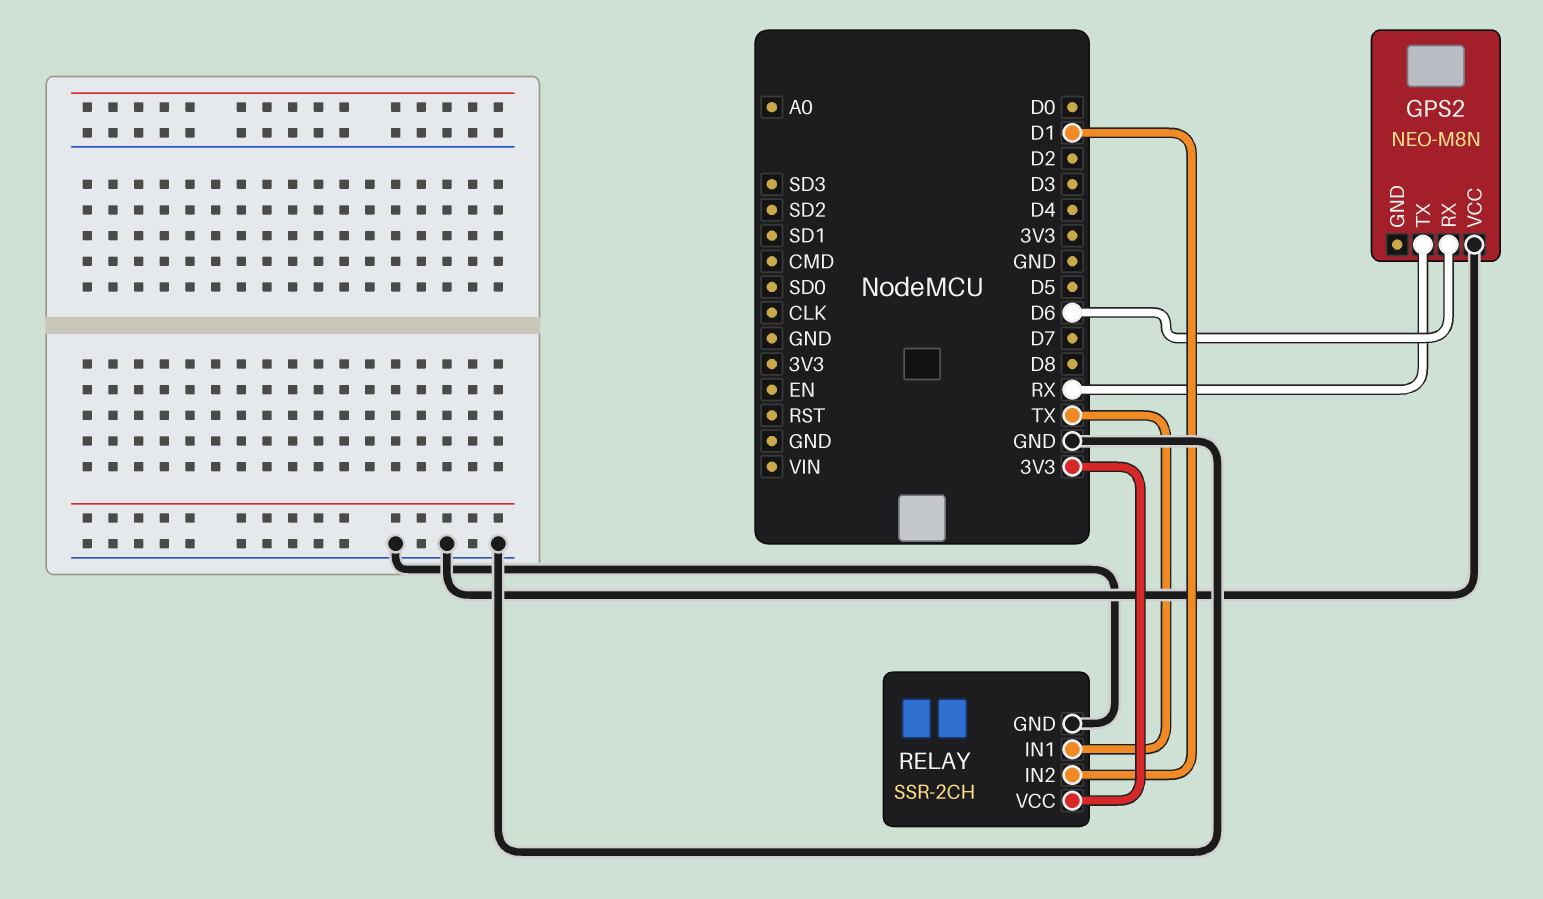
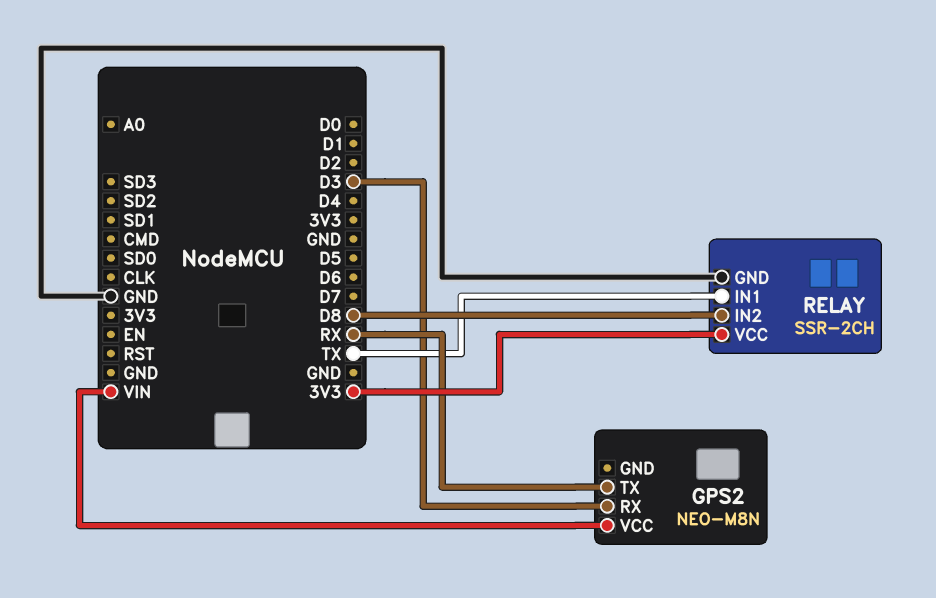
GPS2 pin RX: D6 -> D3
GPS2 pin VCC: GND -> VIN
RELAY pin IN2: D1 -> D8

